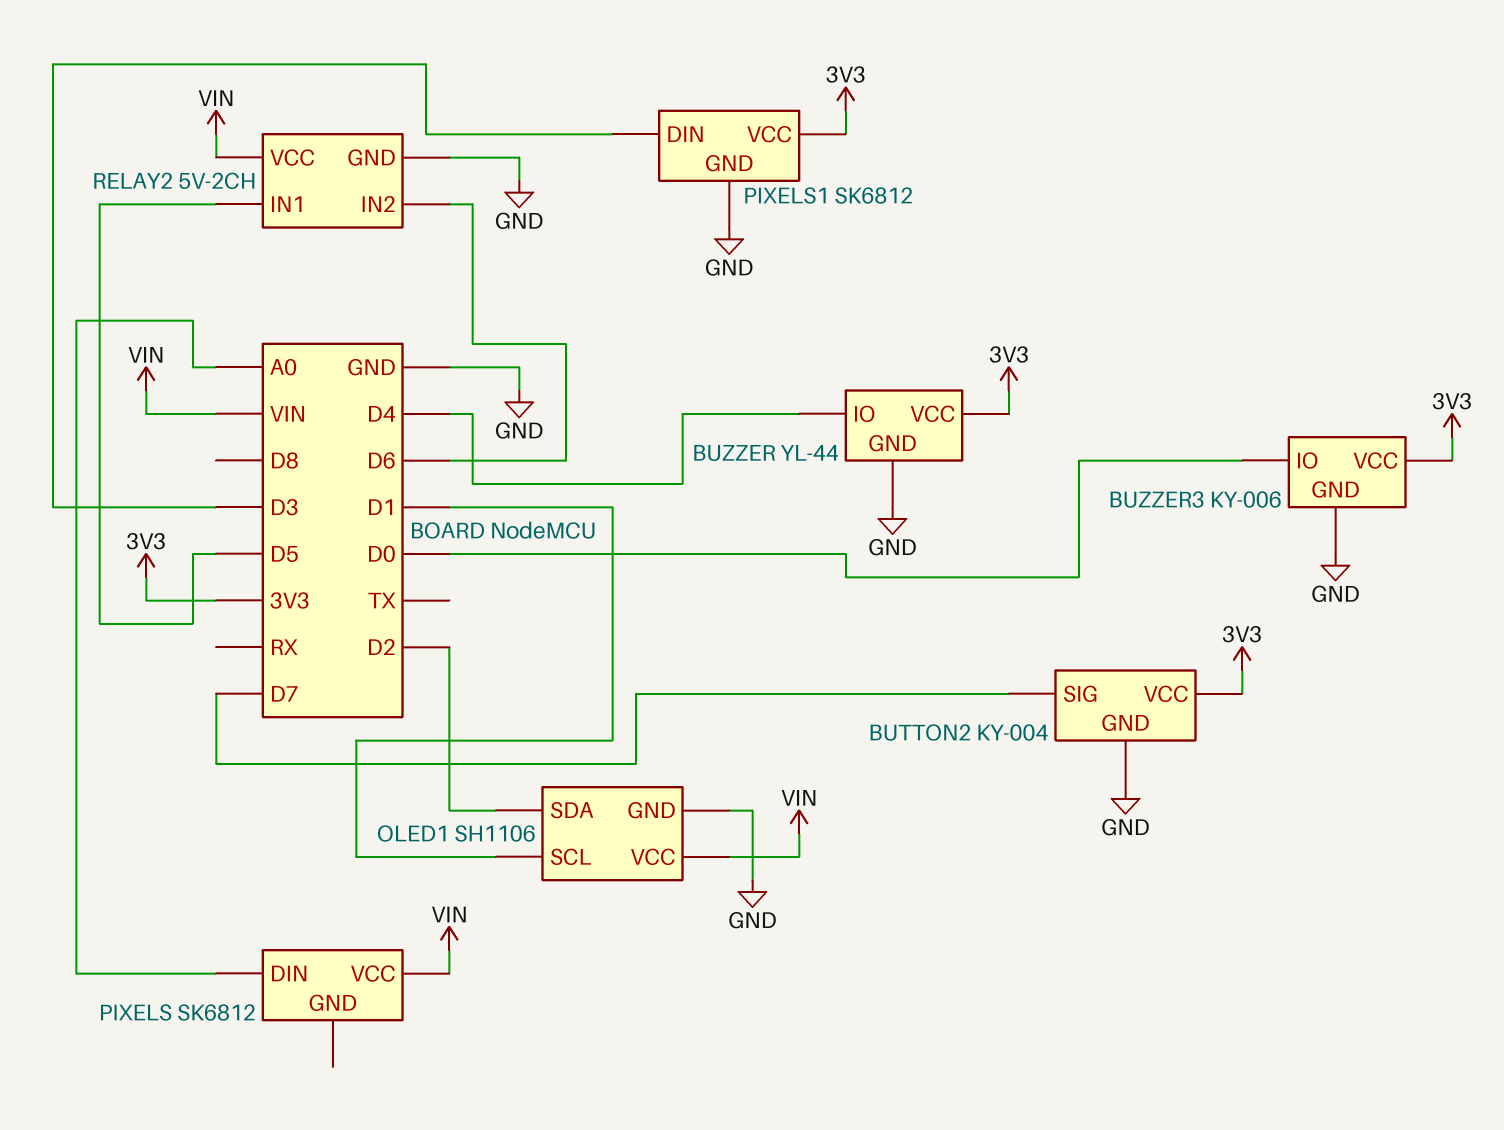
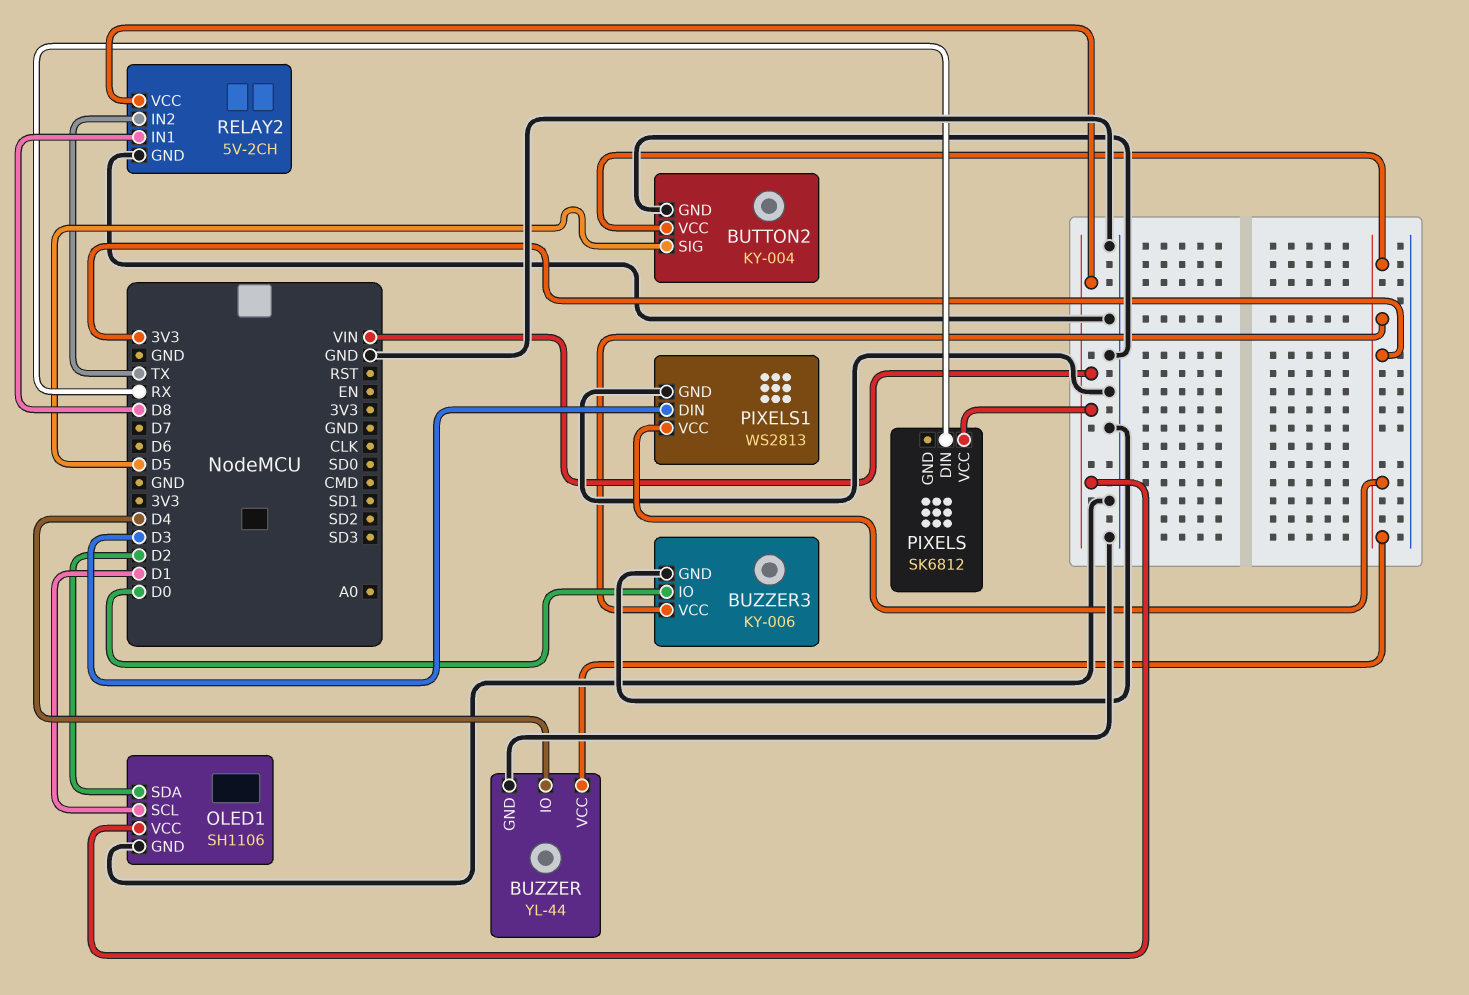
BUTTON2 pin SIG: D7 -> D5
PIXELS pin DIN: A0 -> RX
PIXELS1: SK6812 -> WS2813
RELAY2 pin IN1: D5 -> D8
RELAY2 pin IN2: D6 -> TX

